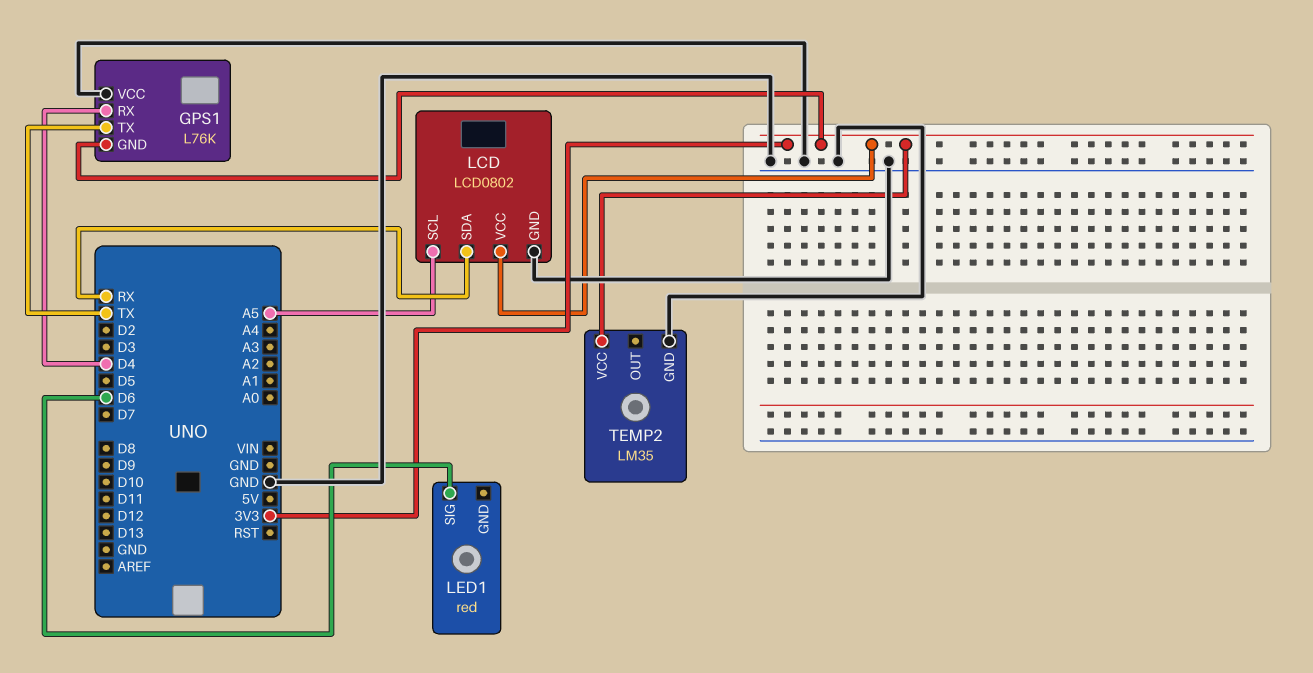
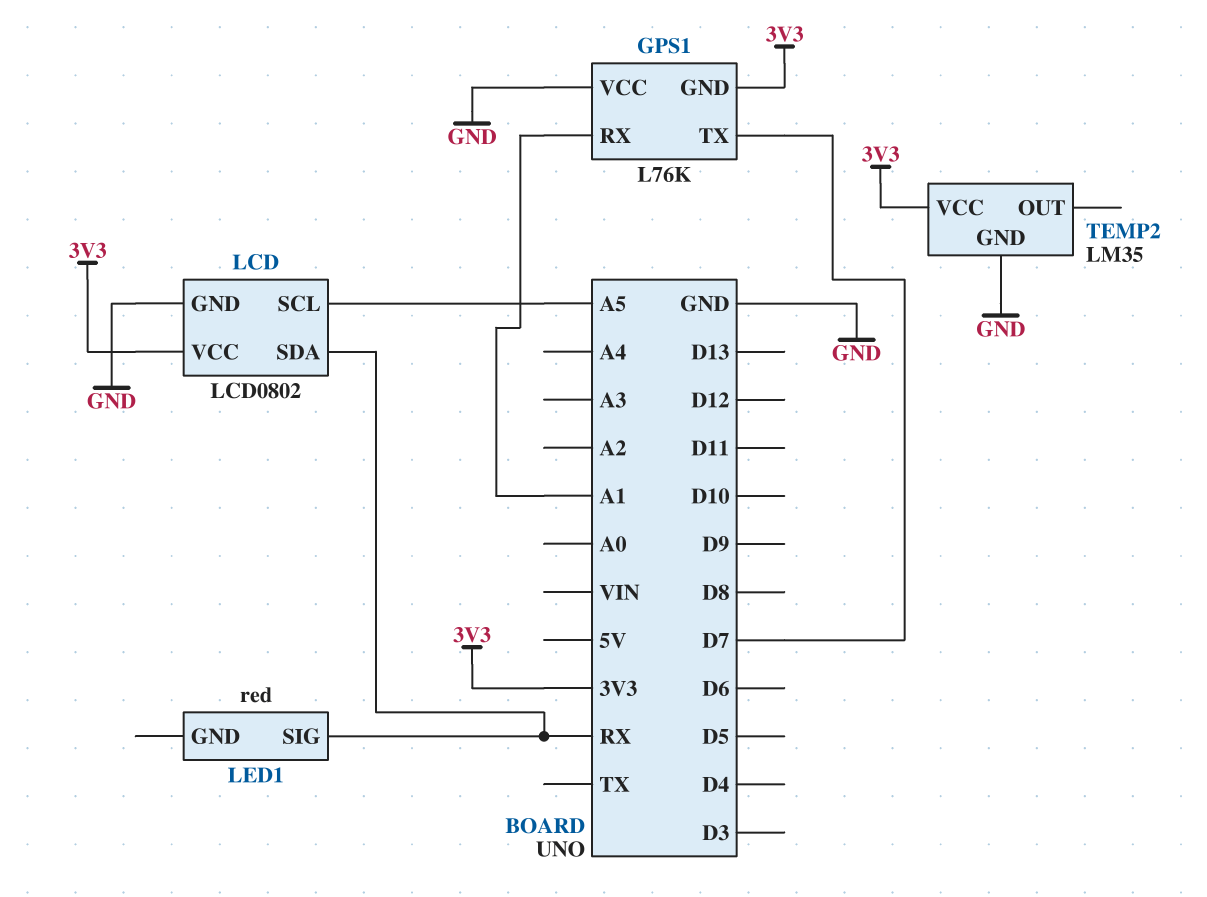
GPS1 pin RX: D4 -> A1
GPS1 pin TX: TX -> D7
LED1 pin SIG: D6 -> RX

